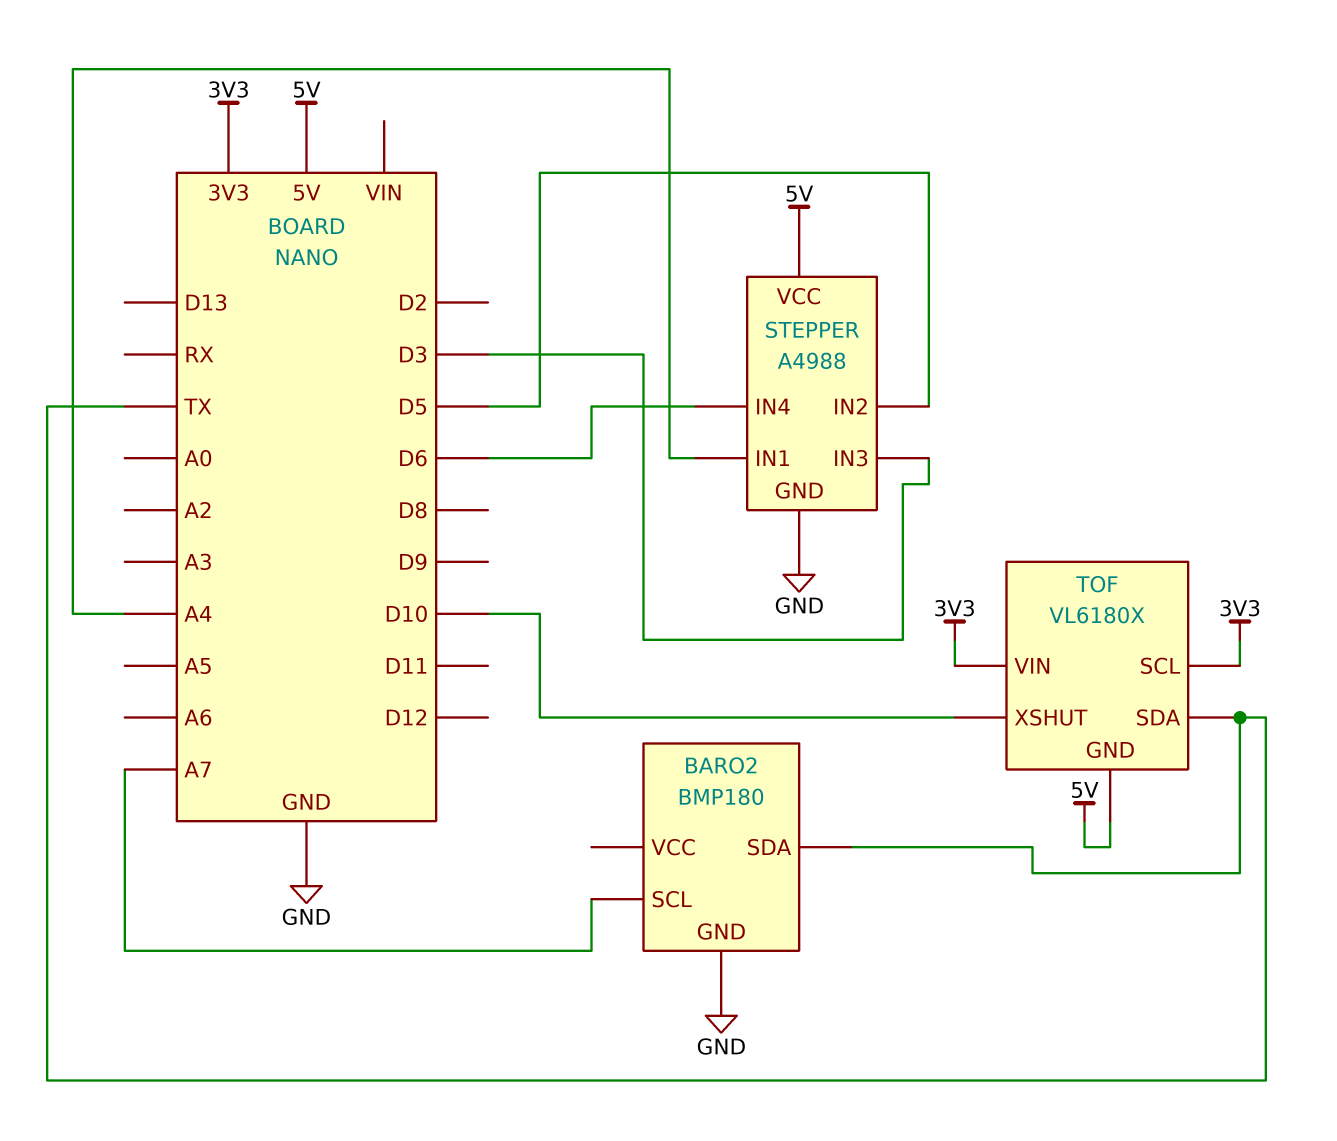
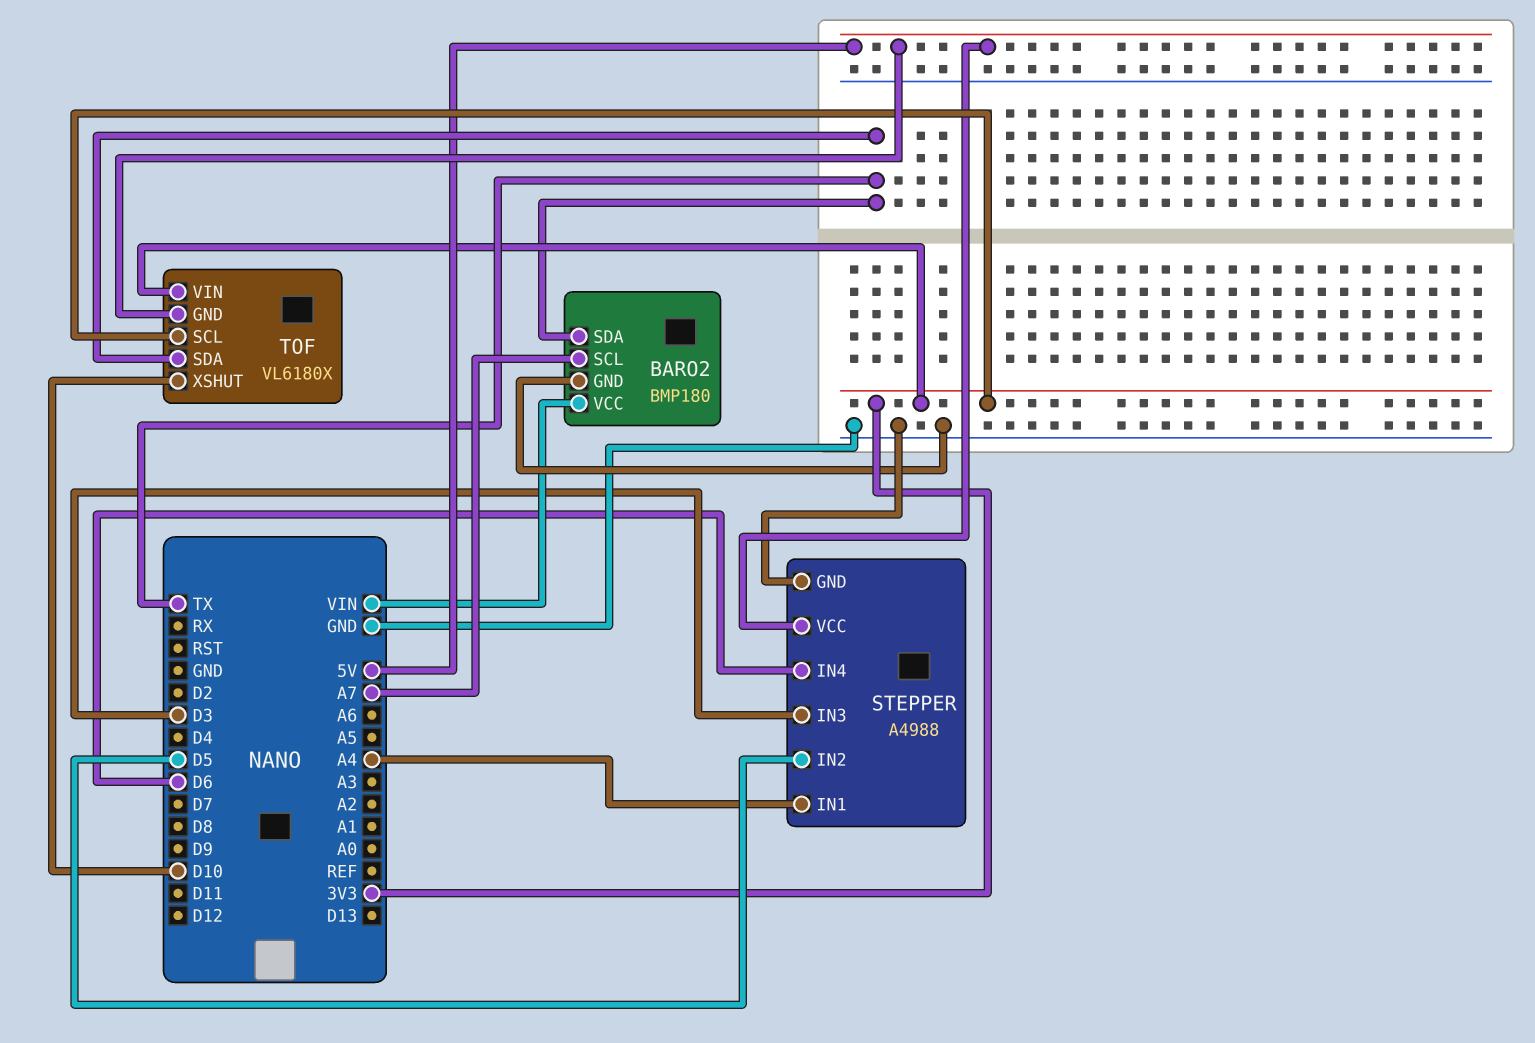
BARO2 pin VCC: none -> VIN

